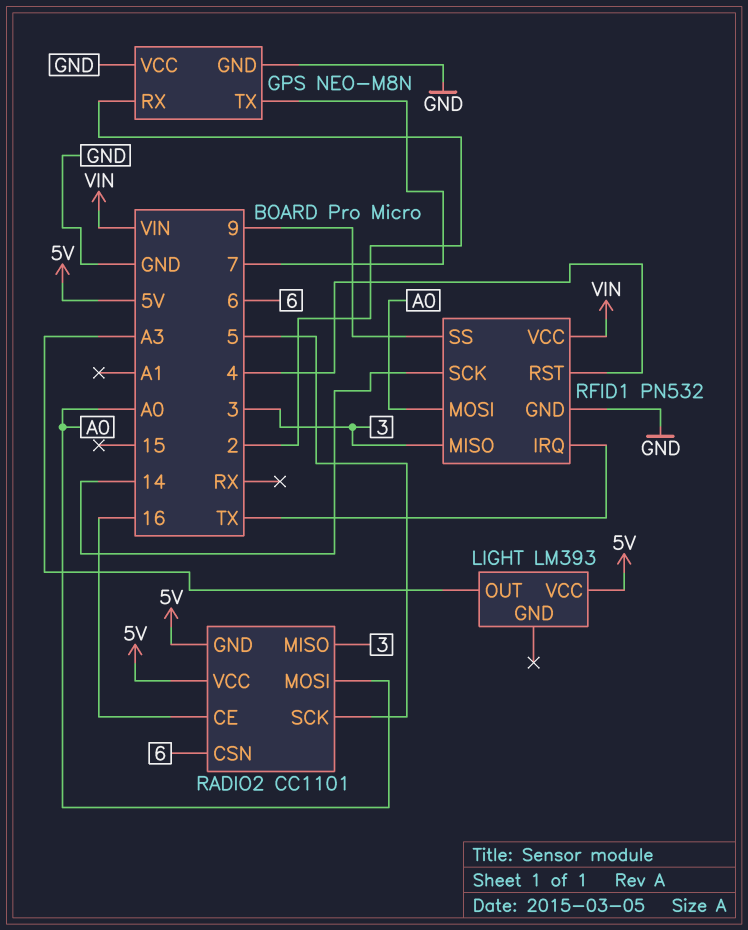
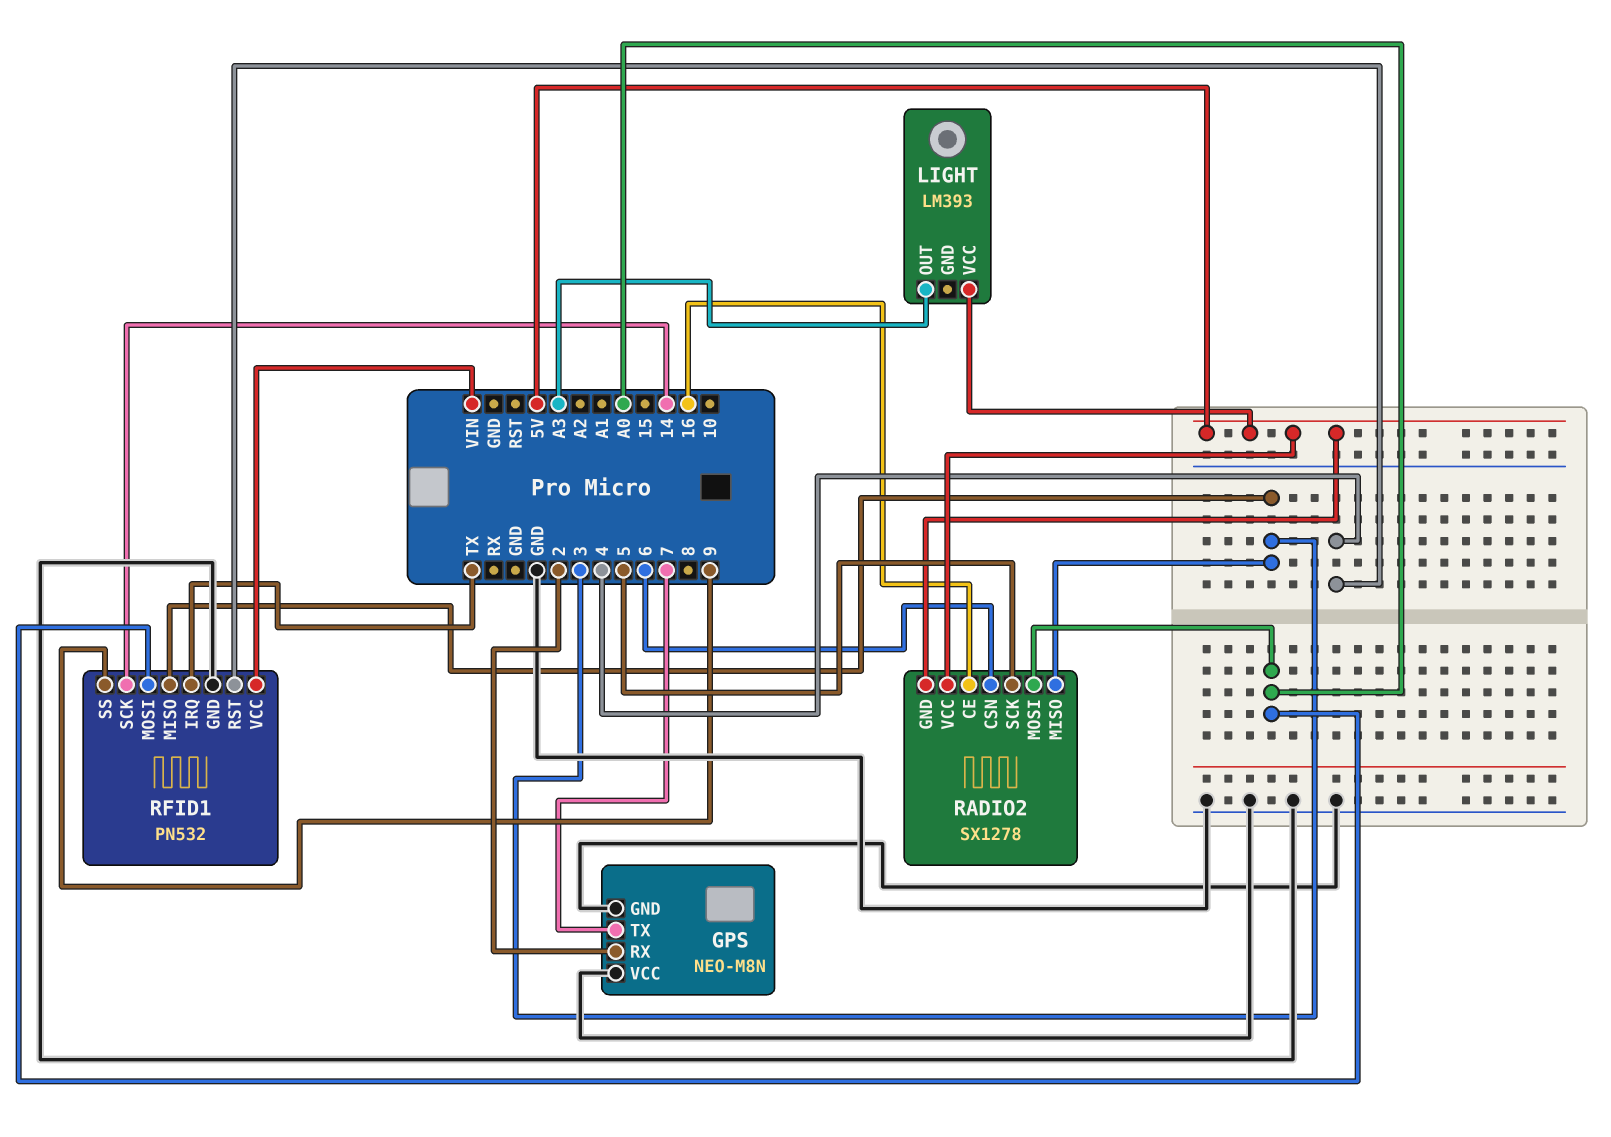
RADIO2: CC1101 -> SX1278

